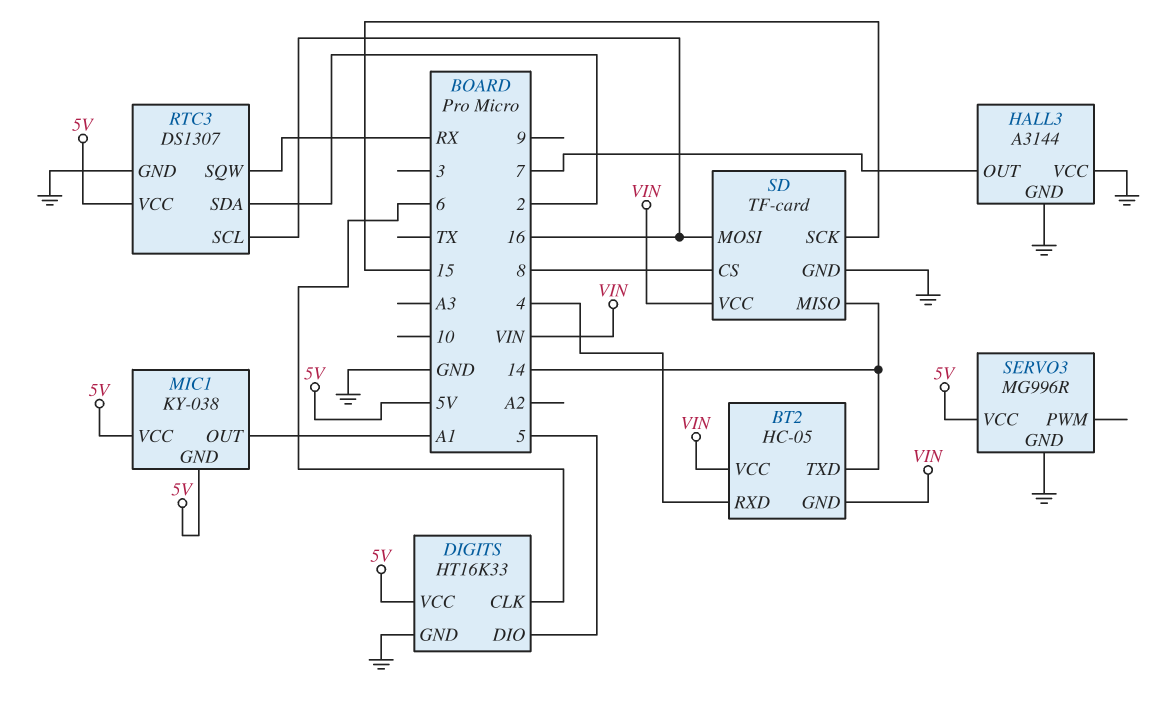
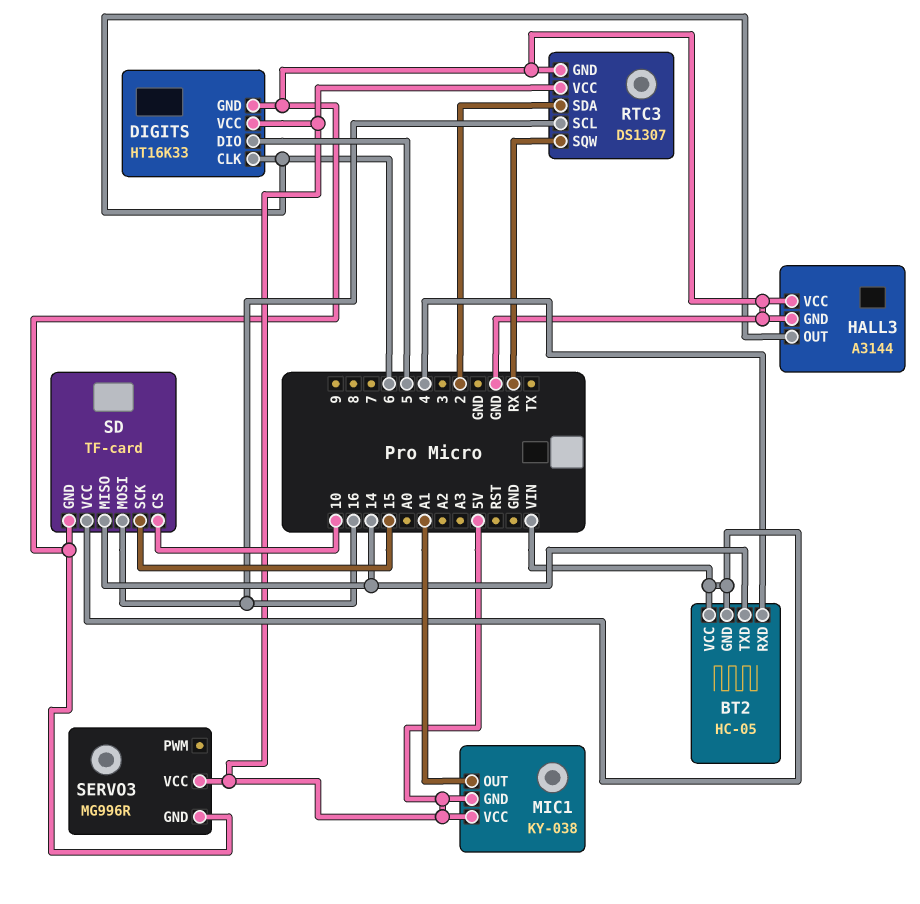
HALL3 pin OUT: 7 -> 6
SD pin CS: 8 -> 10

